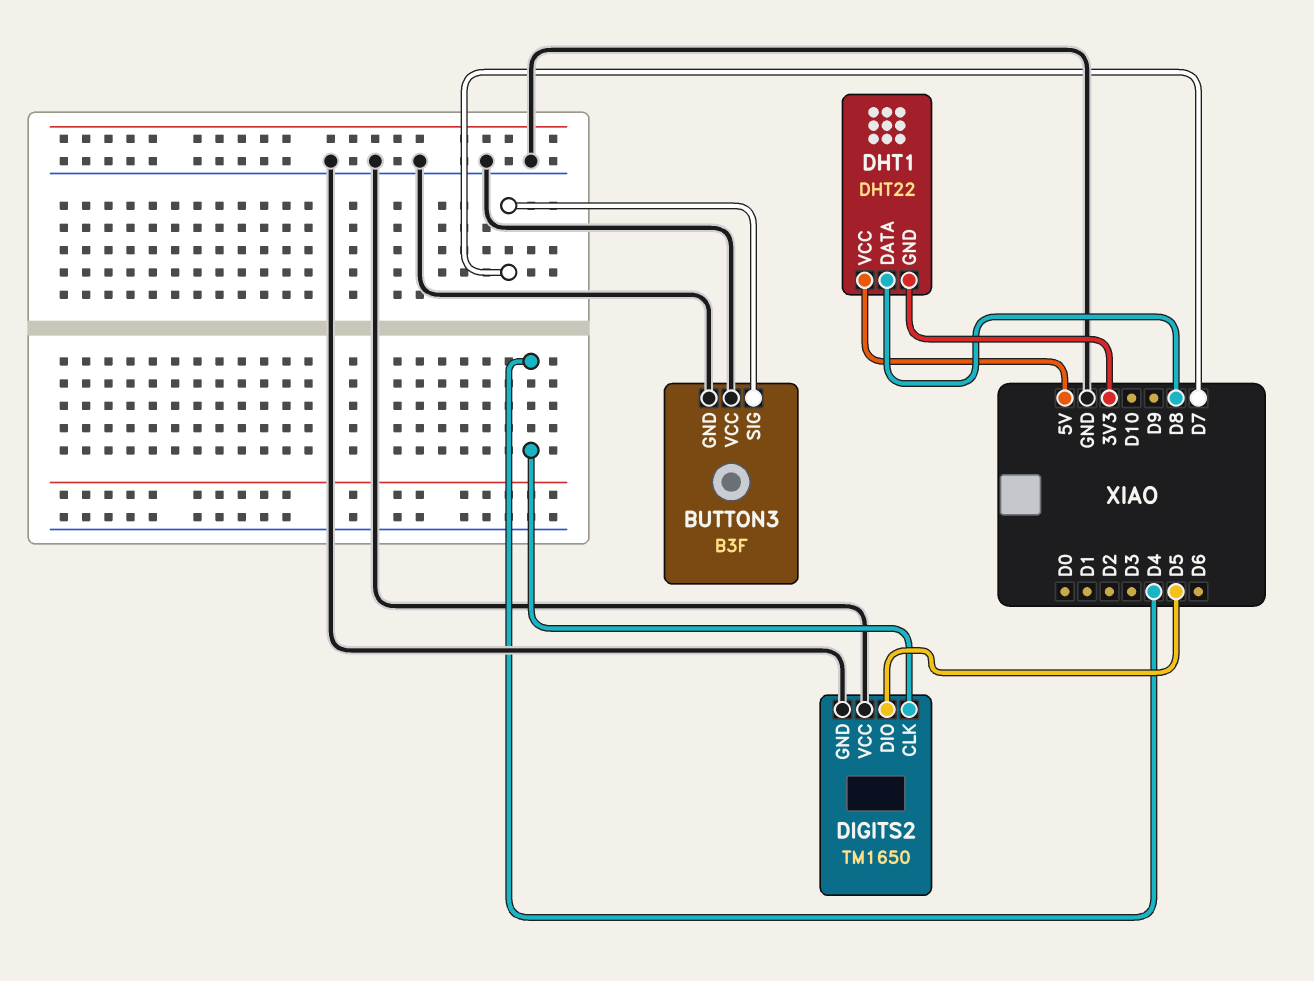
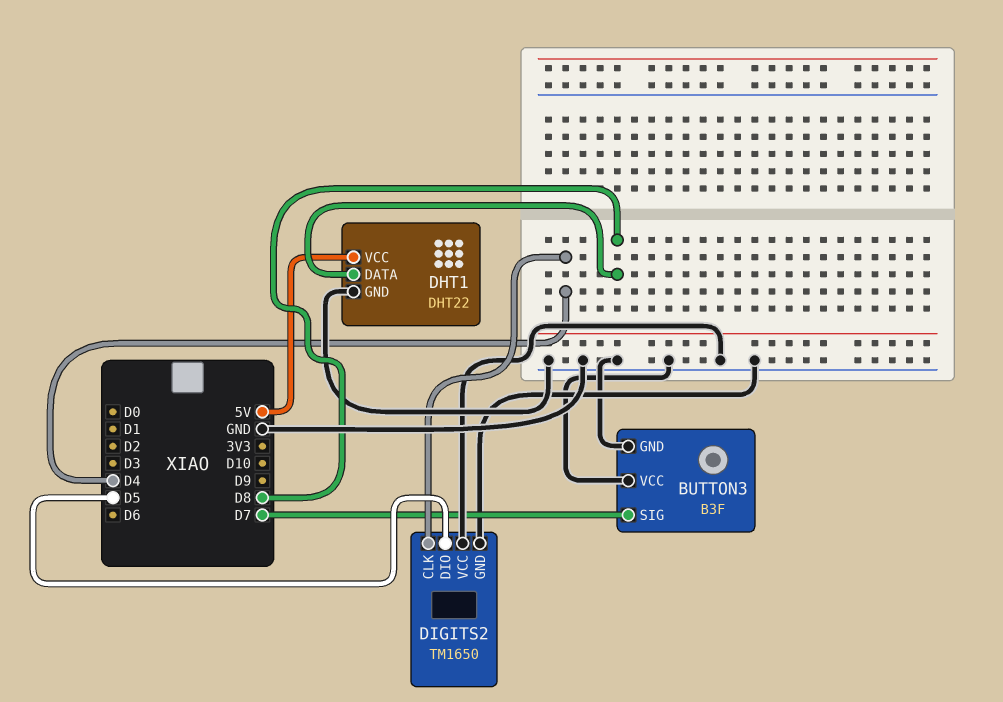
DHT1 pin GND: 3V3 -> GND

